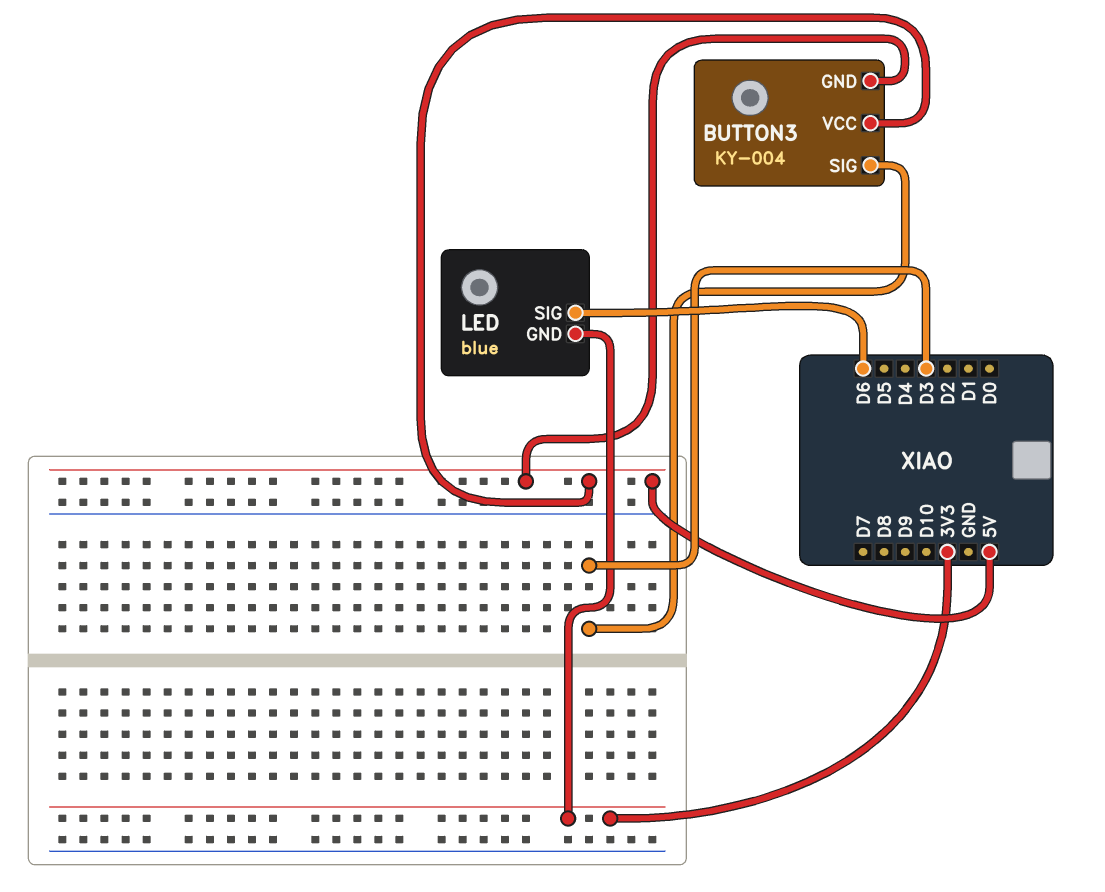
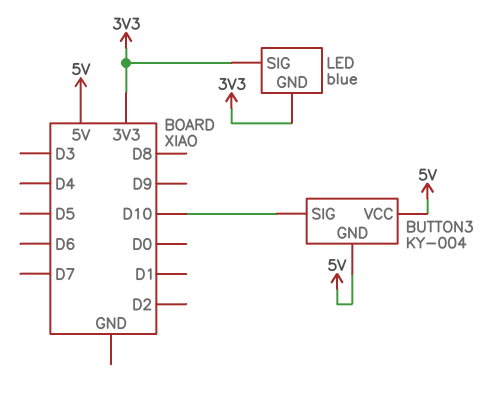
BUTTON3 pin SIG: D3 -> D10
LED pin SIG: D6 -> 3V3

